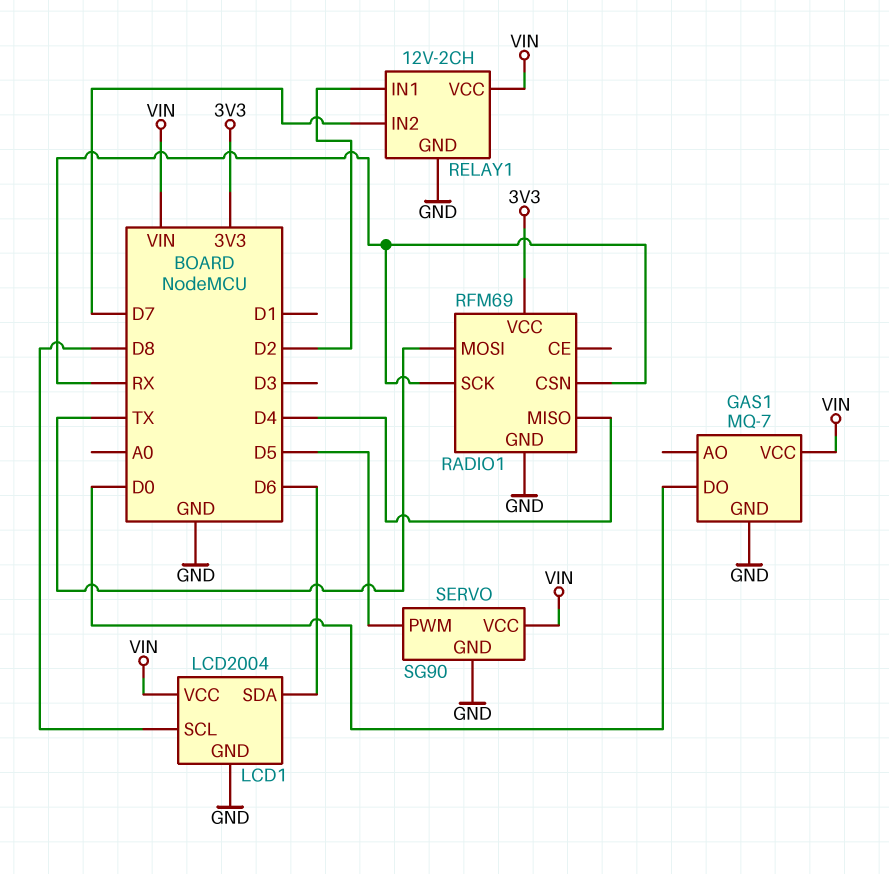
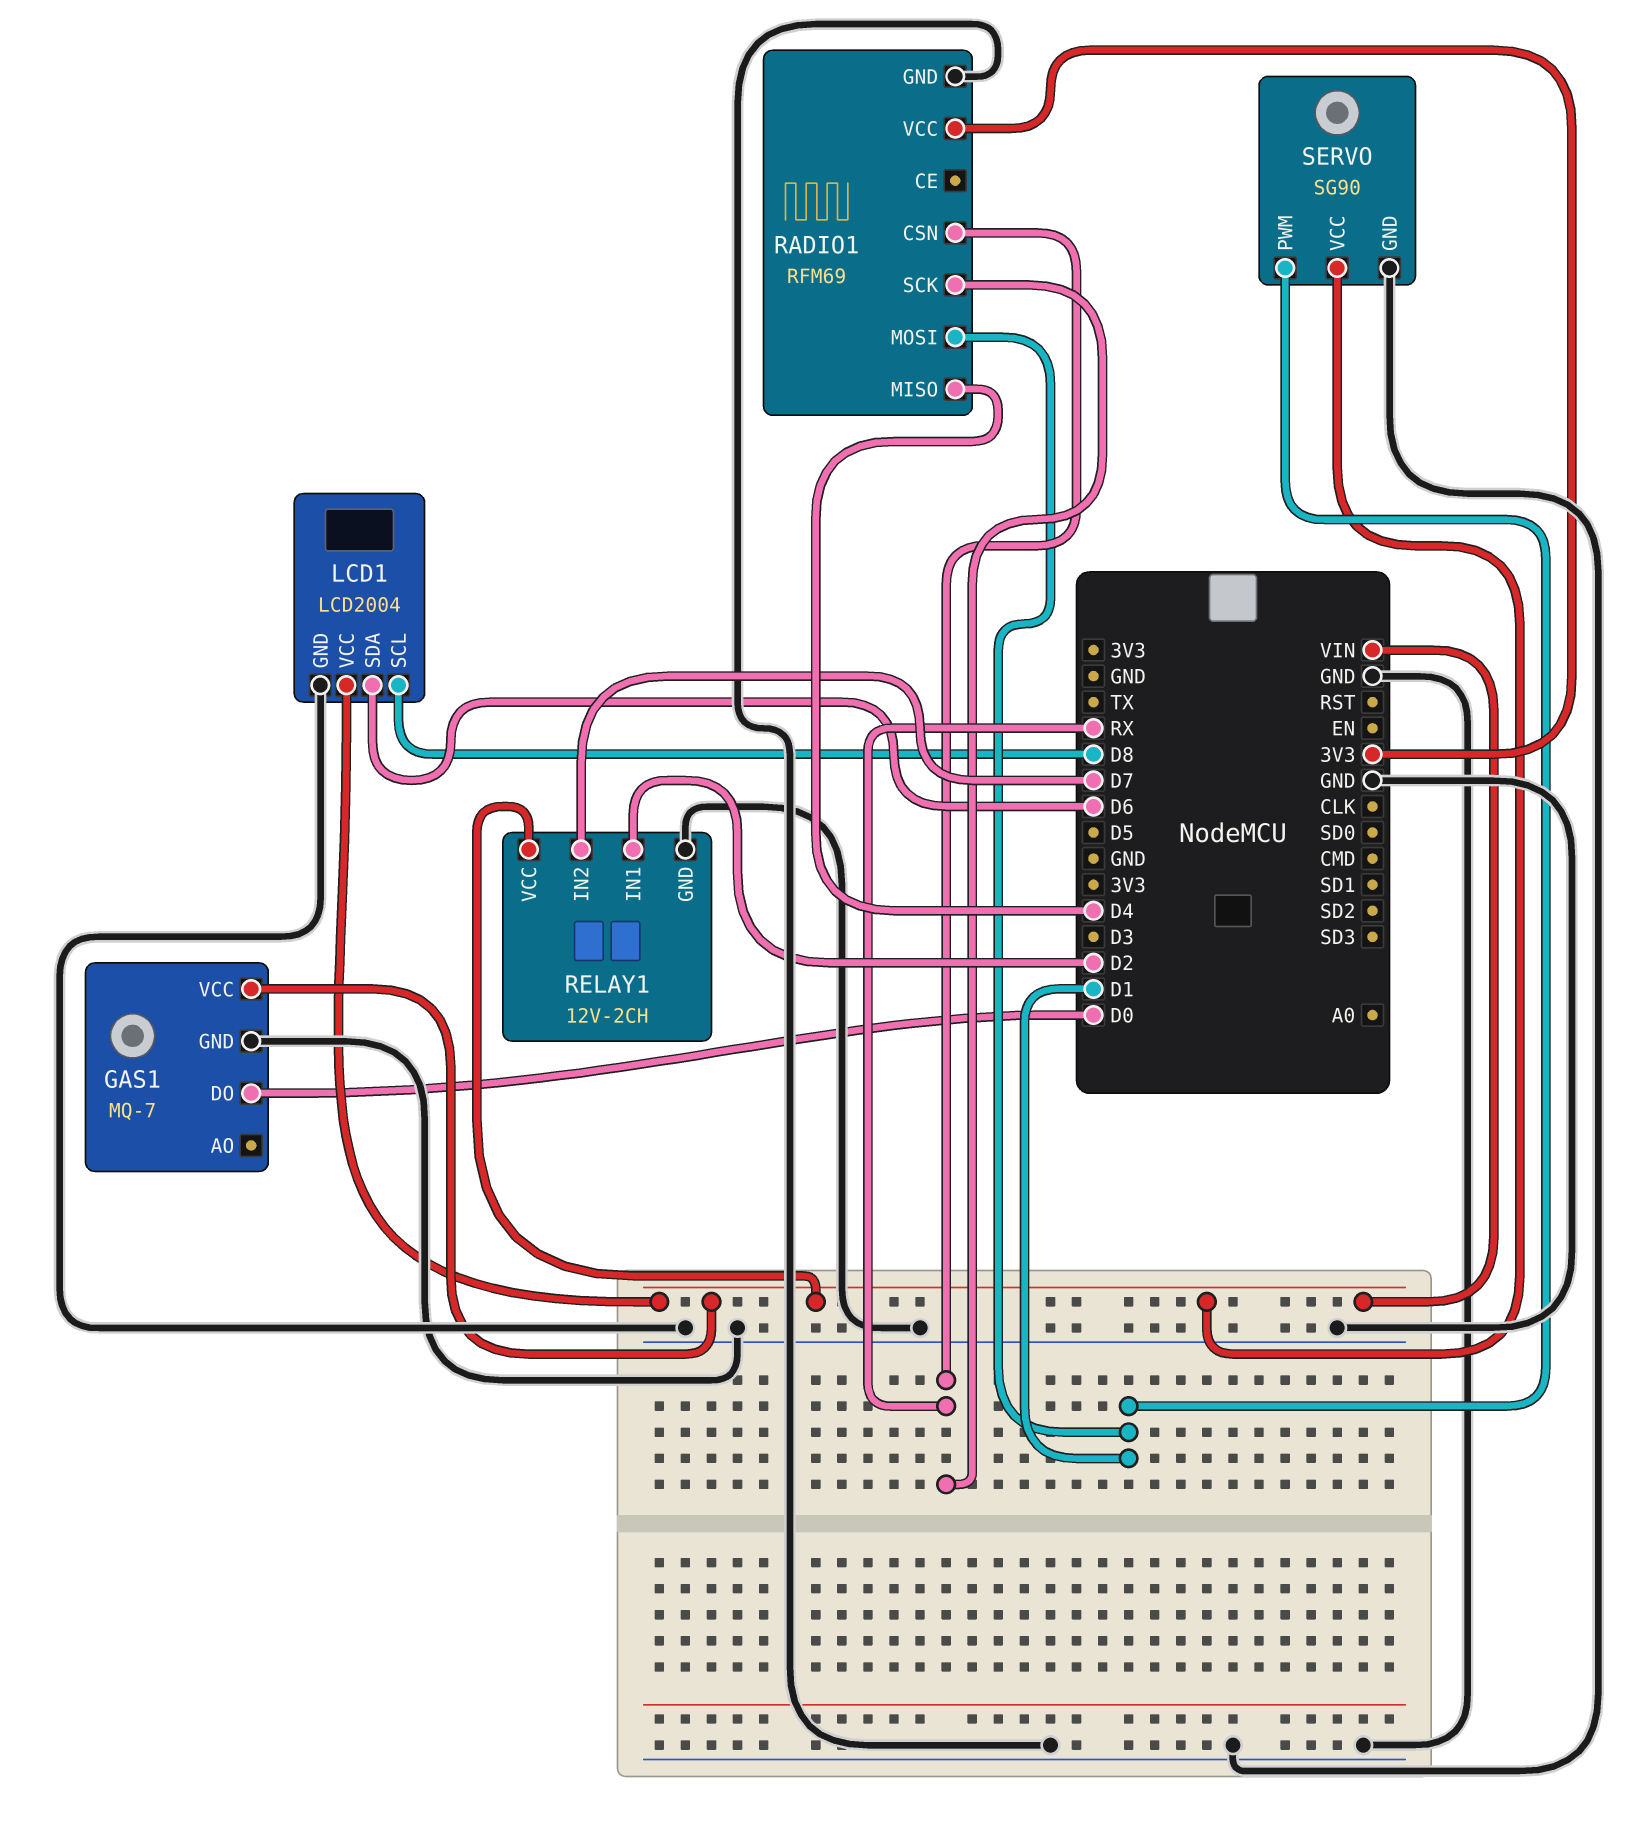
RADIO1 pin MOSI: TX -> D1
SERVO pin PWM: D5 -> D1

